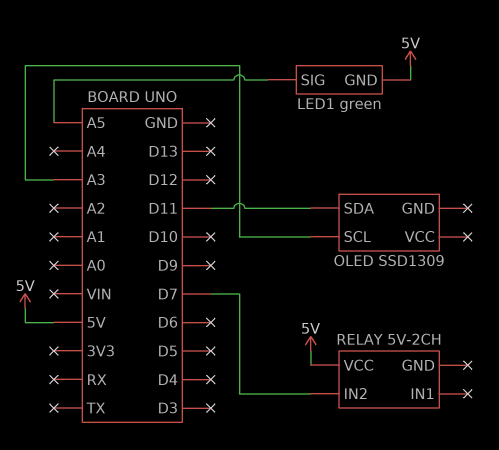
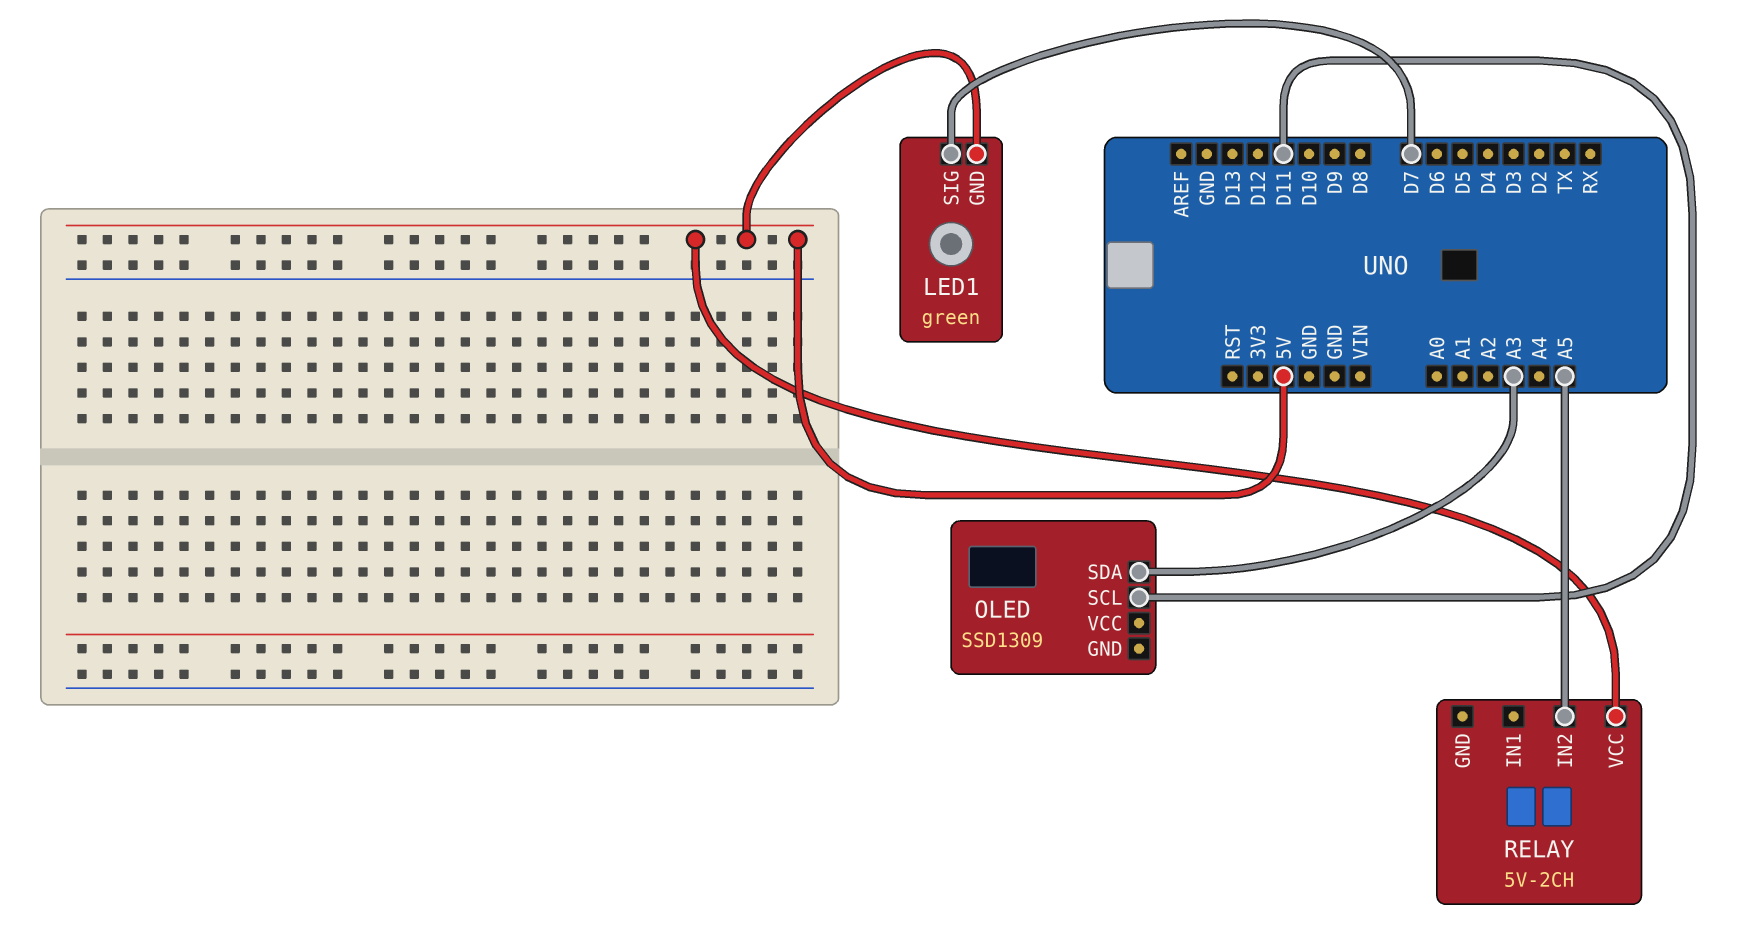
LED1 pin SIG: A5 -> D7
OLED pin SCL: A3 -> D11
OLED pin SDA: D11 -> A3
RELAY pin IN2: D7 -> A5

